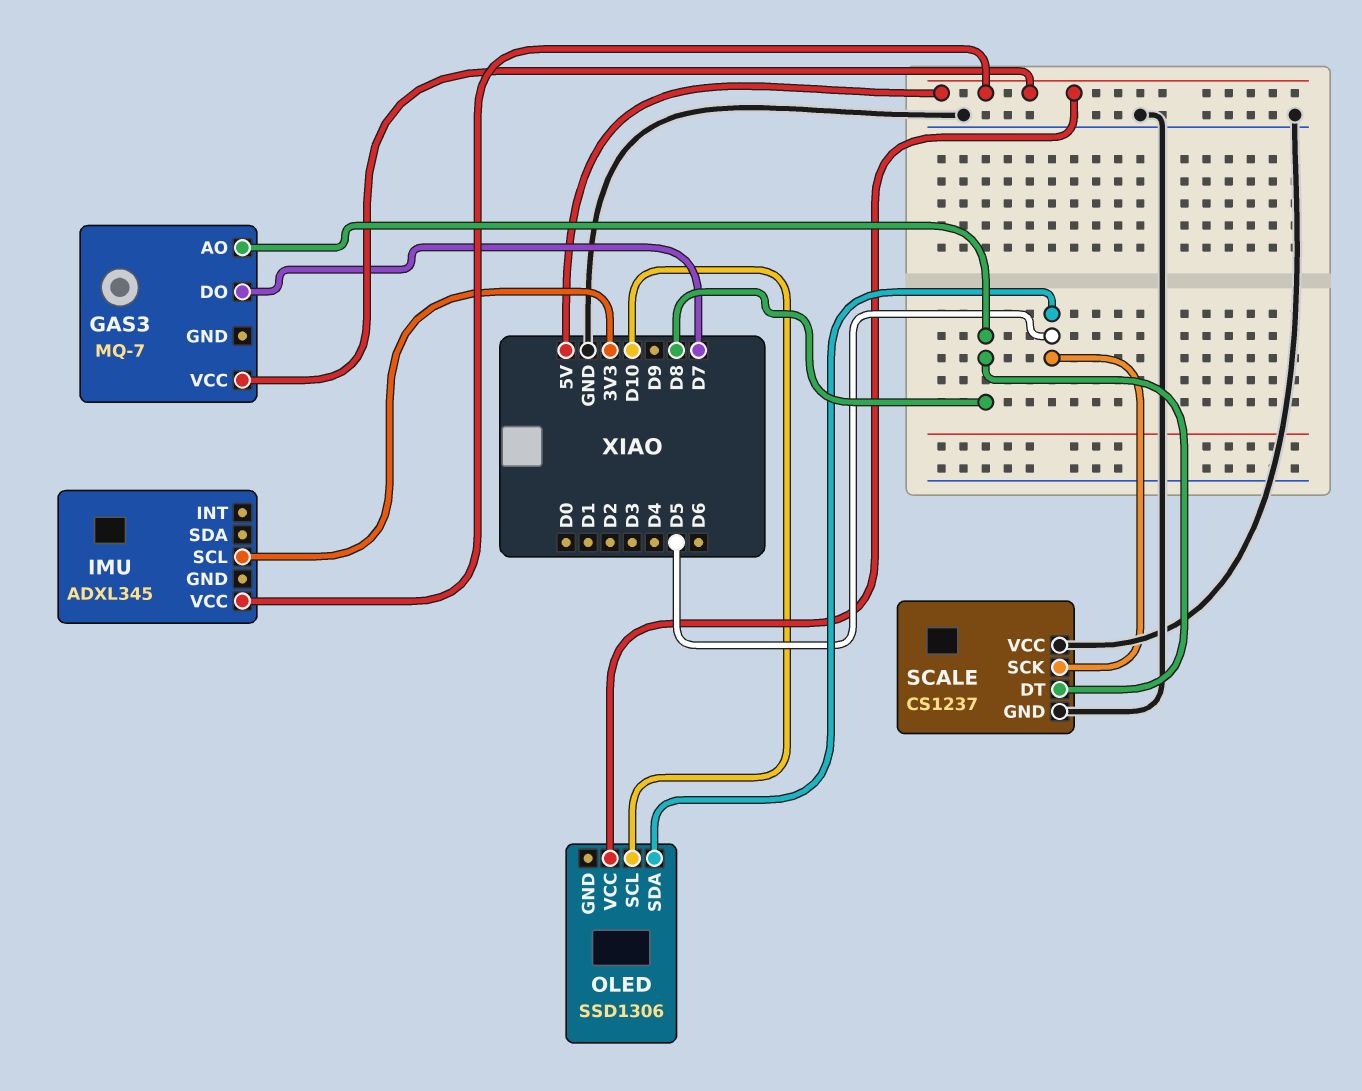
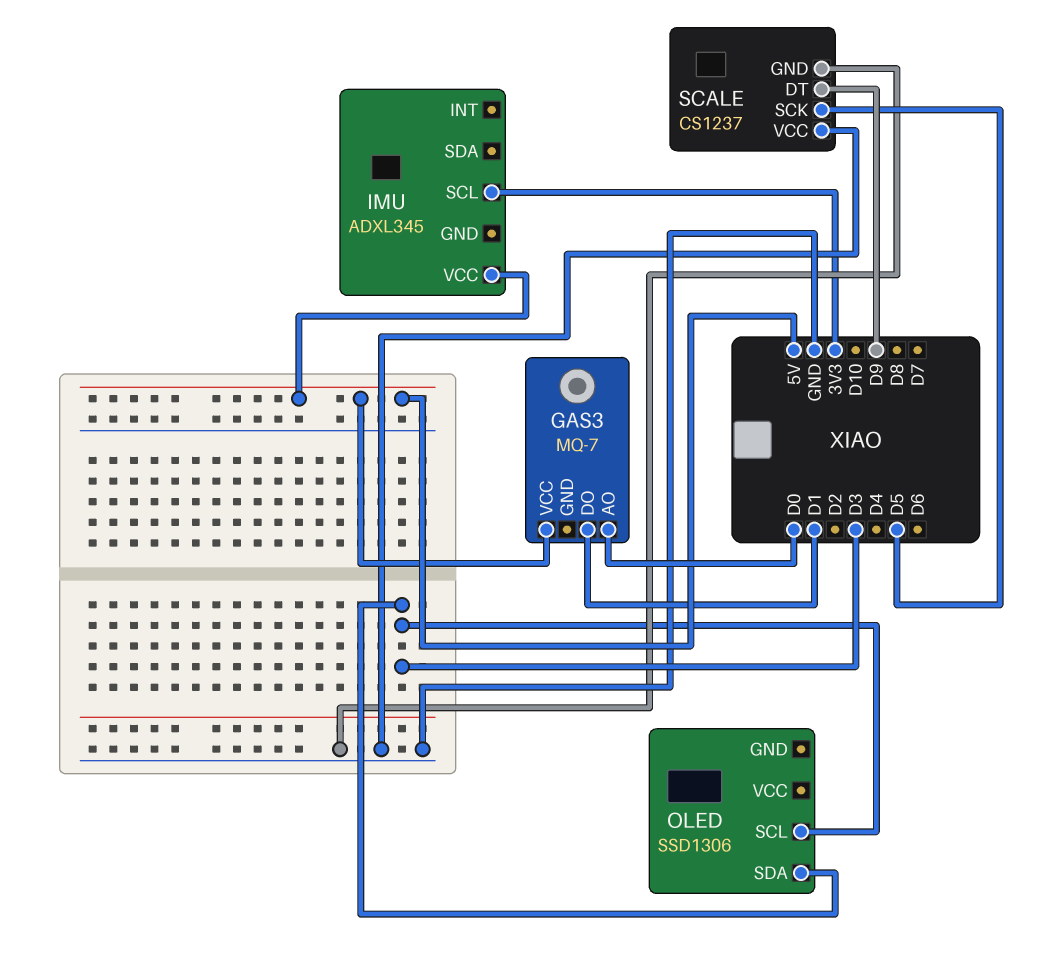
GAS3 pin AO: D8 -> D0
GAS3 pin DO: D7 -> D1
OLED pin SCL: D10 -> D3
OLED pin SDA: D5 -> D3
OLED pin VCC: 5V -> none
SCALE pin DT: D8 -> D9

